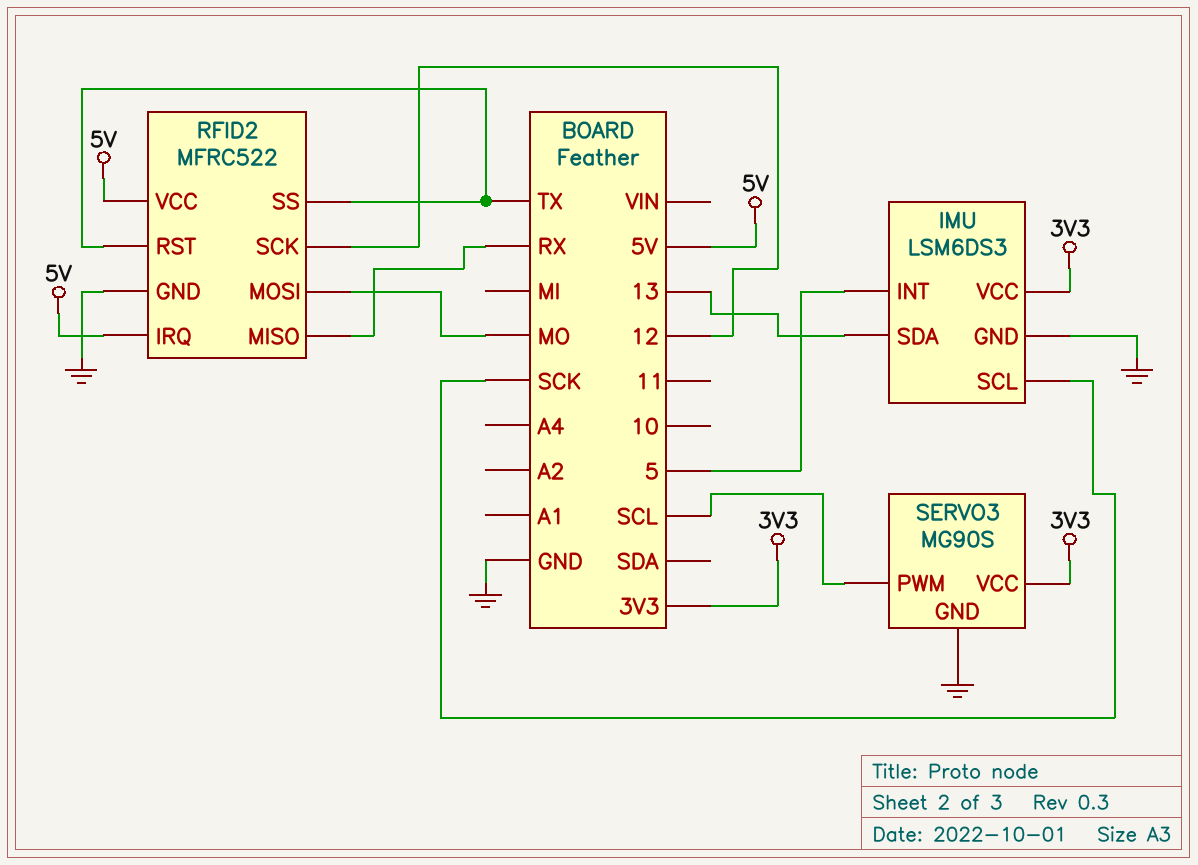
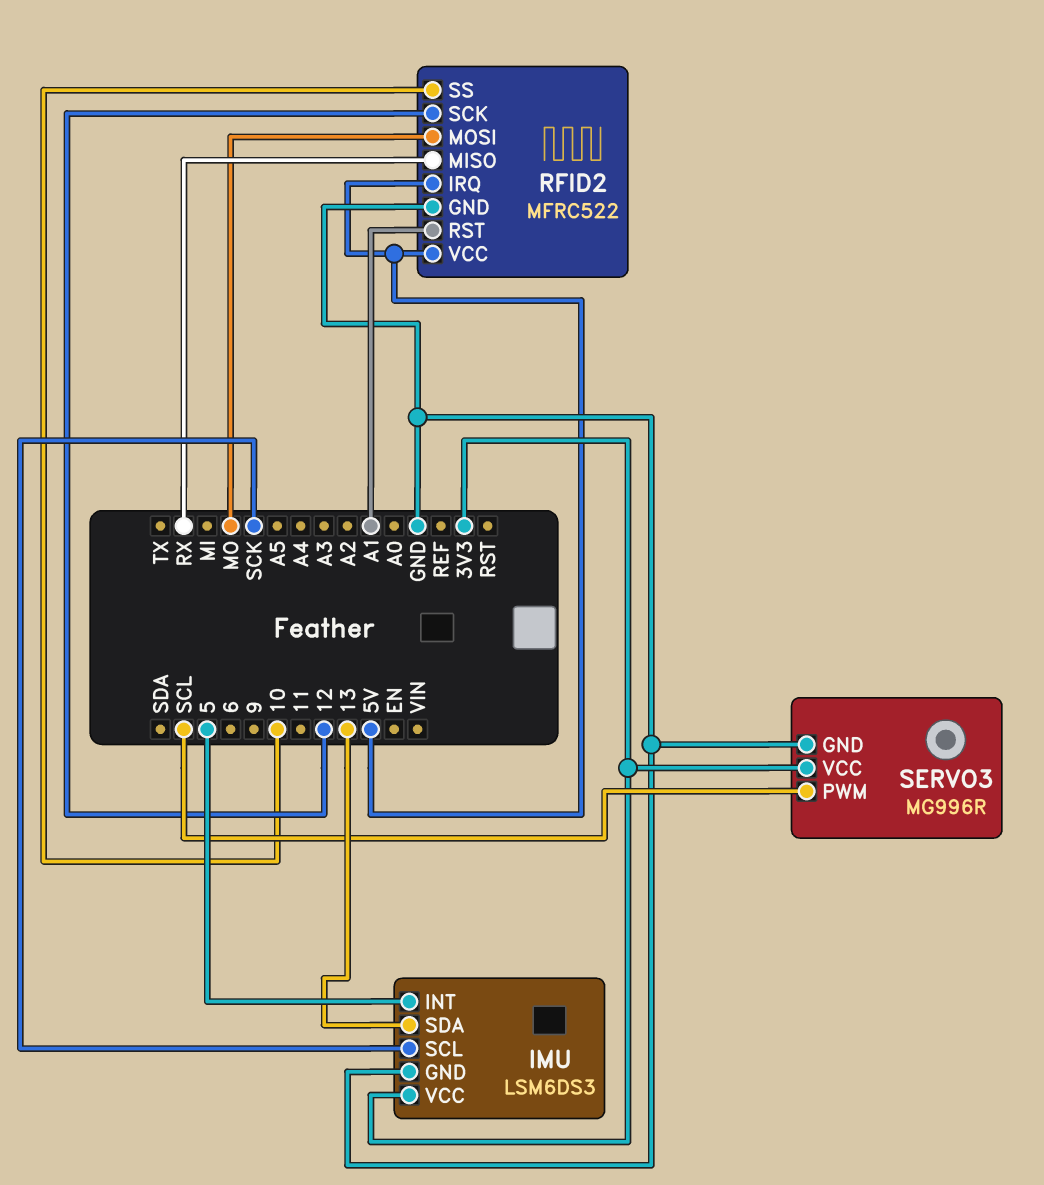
RFID2 pin RST: TX -> A1
RFID2 pin SS: TX -> 10
SERVO3: MG90S -> MG996R

